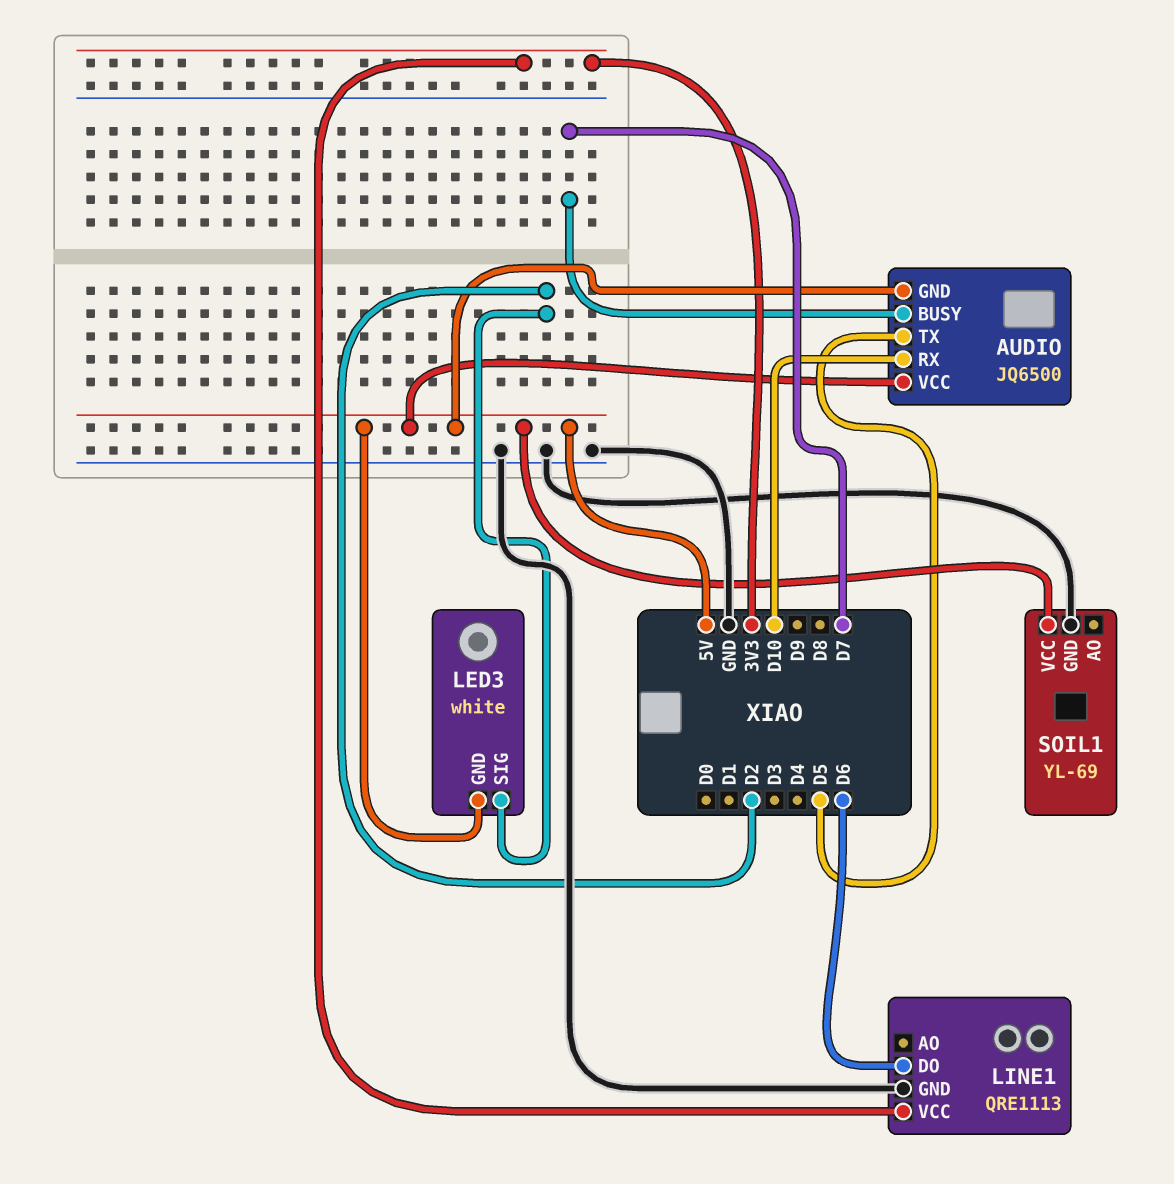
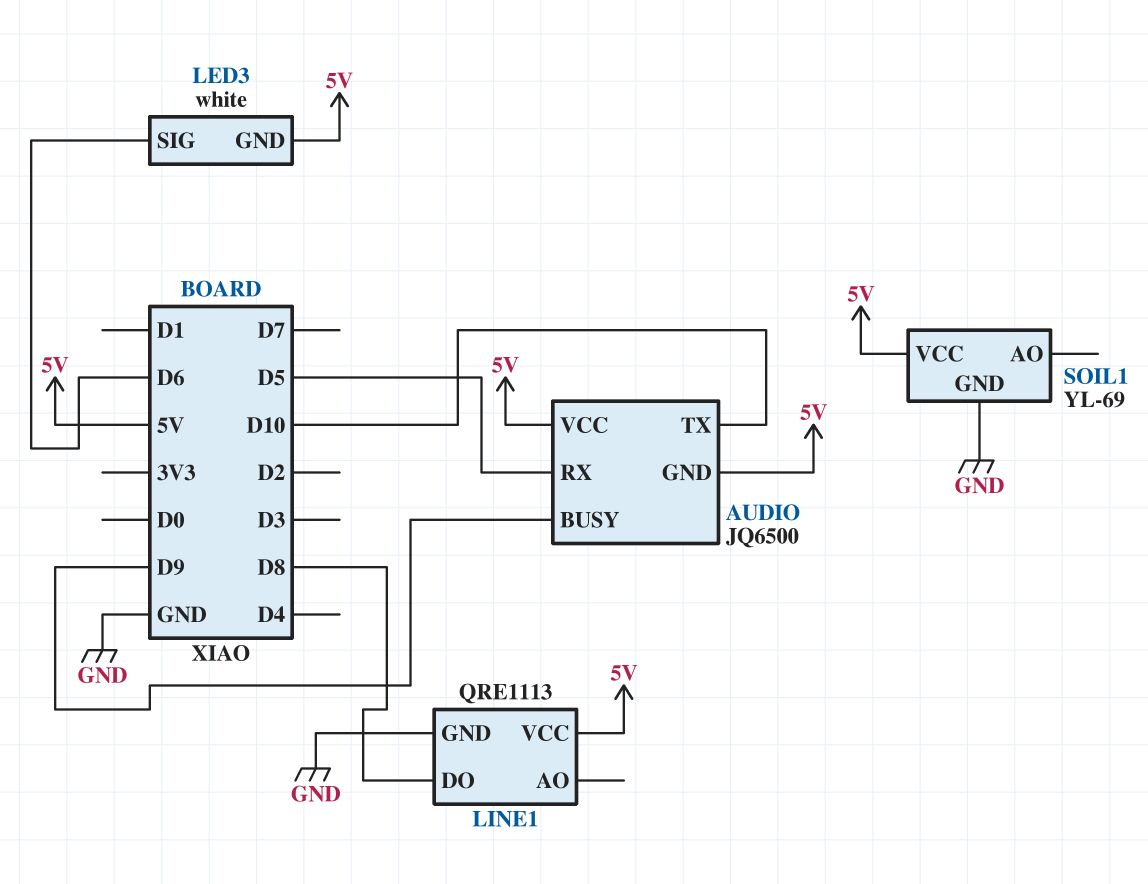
AUDIO pin BUSY: D7 -> D9
AUDIO pin RX: D10 -> D5
AUDIO pin TX: D5 -> D10
LED3 pin SIG: D2 -> D6
LINE1 pin DO: D6 -> D8
LINE1 pin VCC: 3V3 -> 5V

